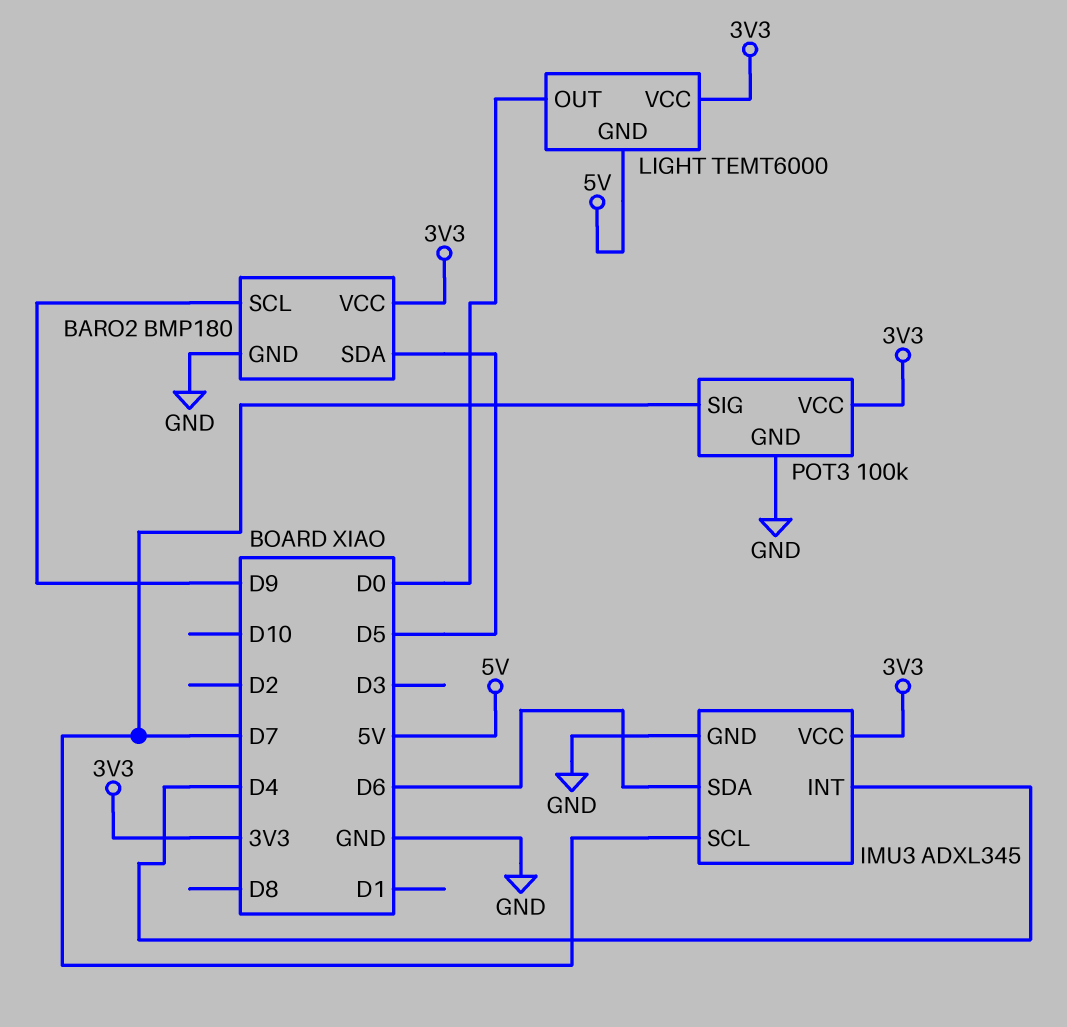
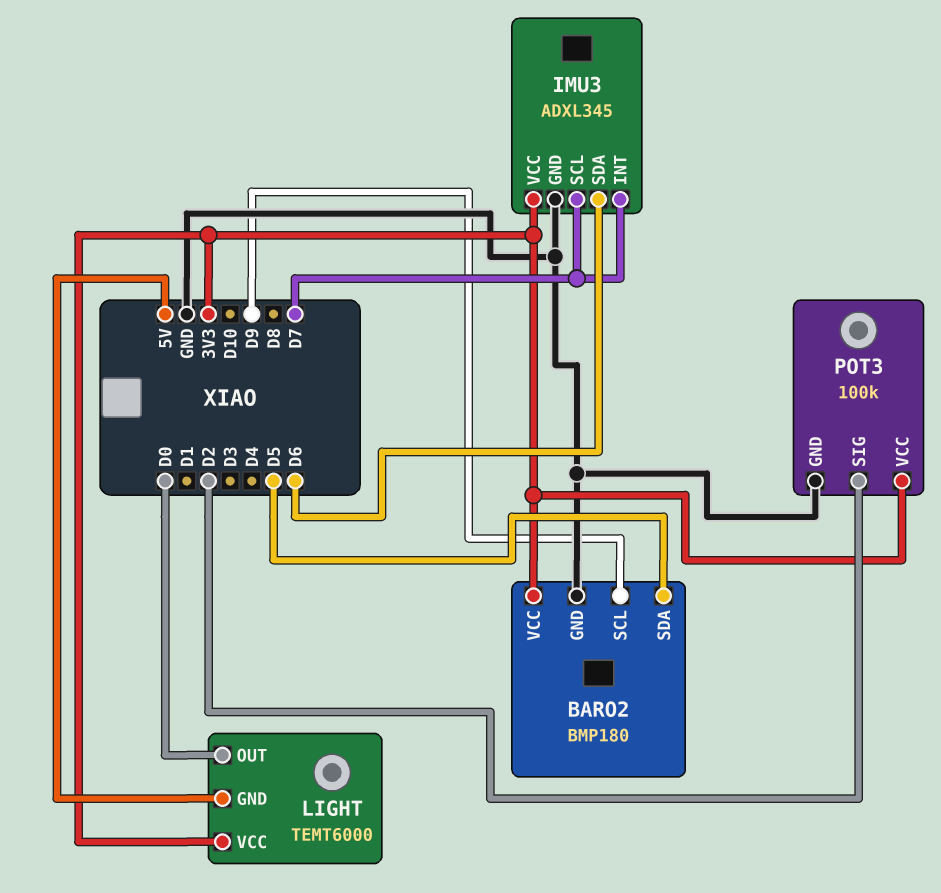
IMU3 pin INT: D4 -> D7
POT3 pin SIG: D7 -> D2

